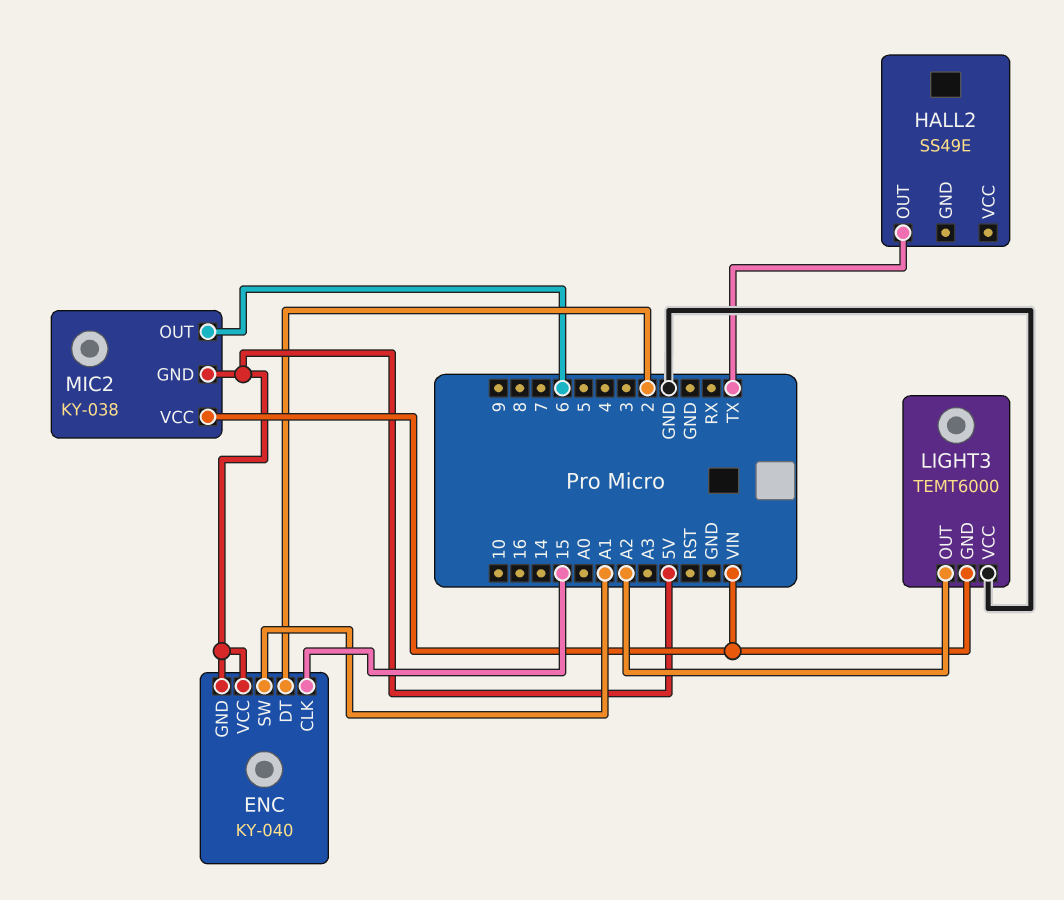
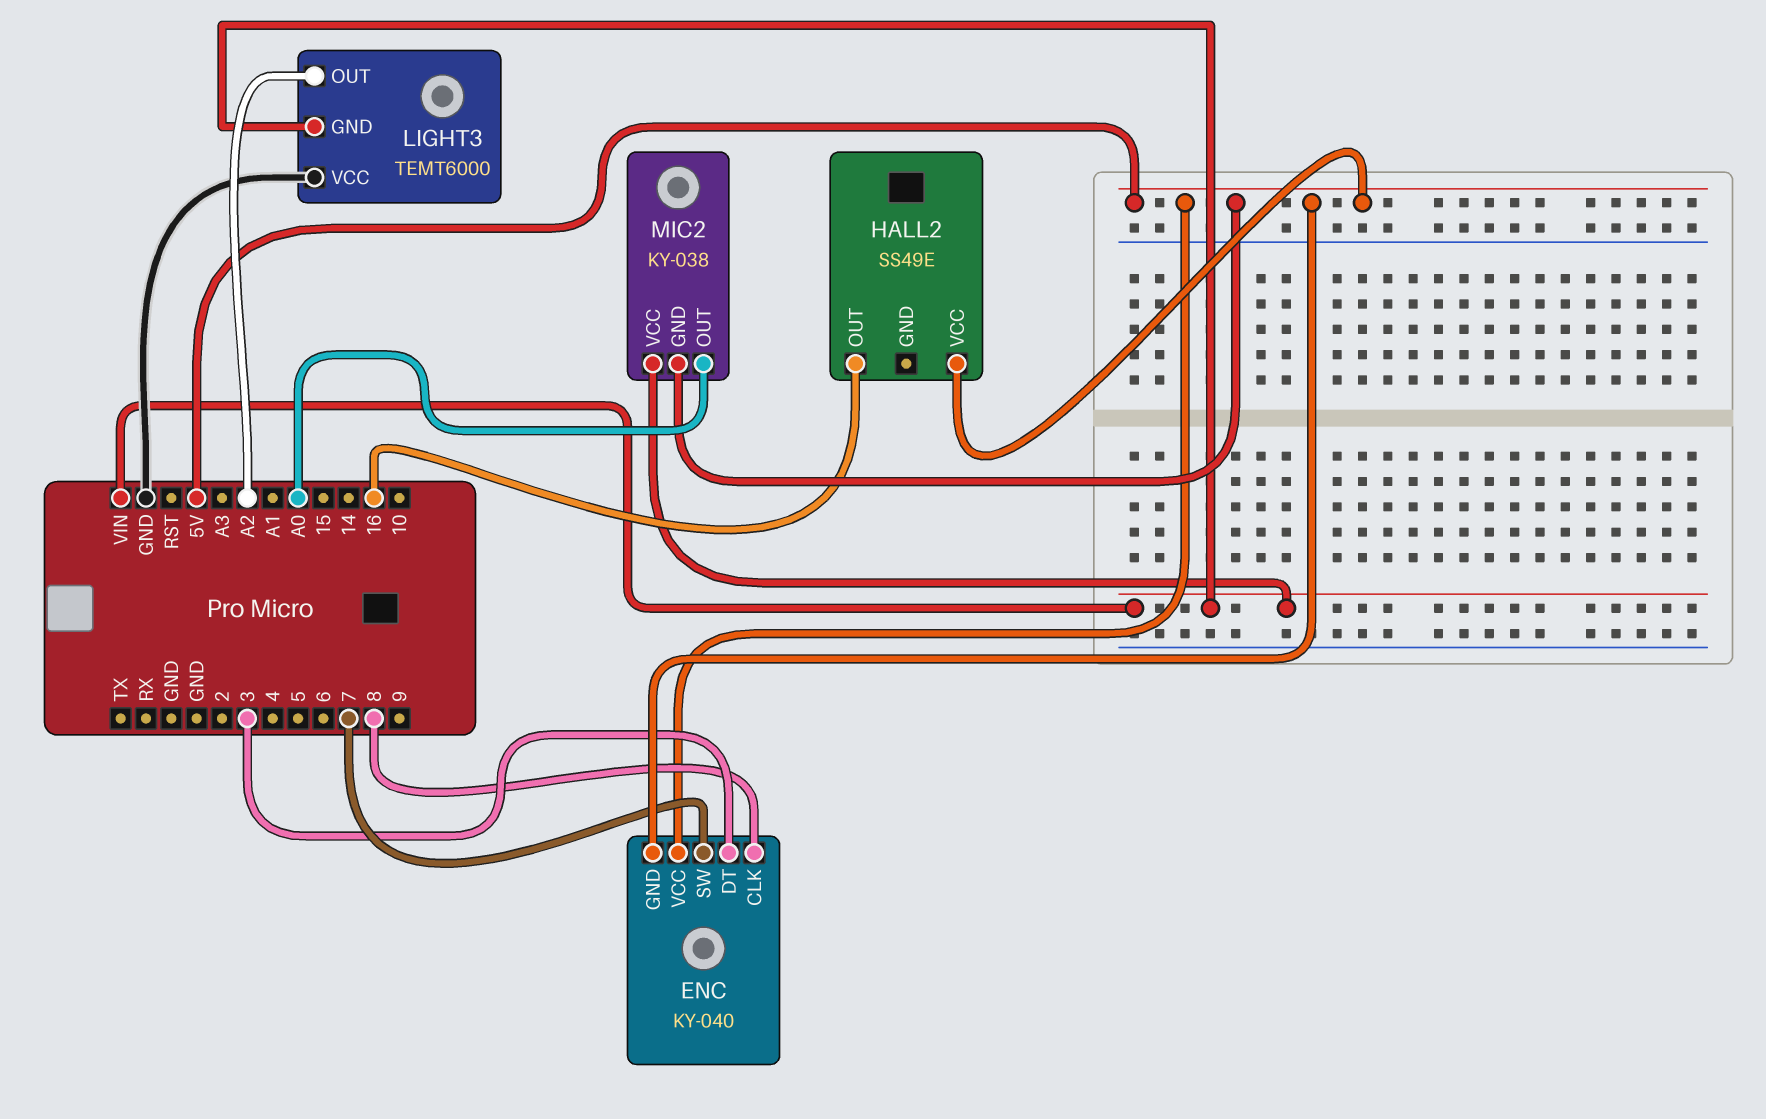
ENC pin CLK: 15 -> 8
ENC pin DT: 2 -> 3
ENC pin SW: A1 -> 7
HALL2 pin OUT: TX -> 16
HALL2 pin VCC: none -> 5V
MIC2 pin OUT: 6 -> A0

